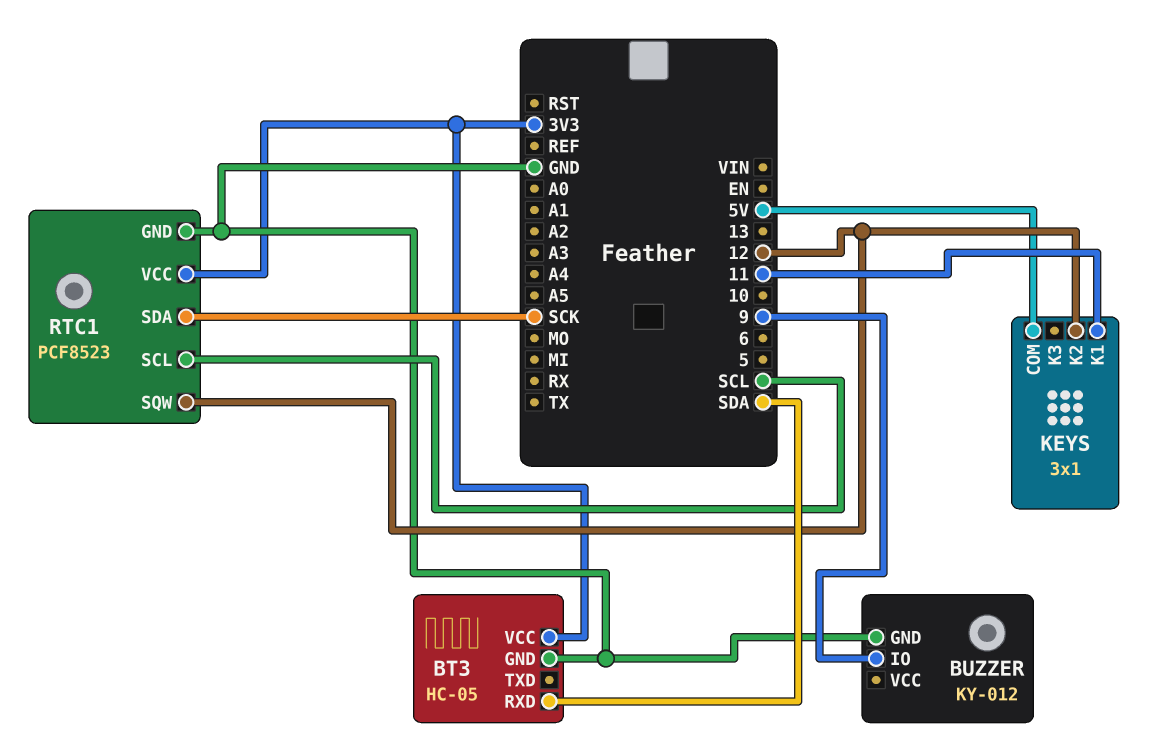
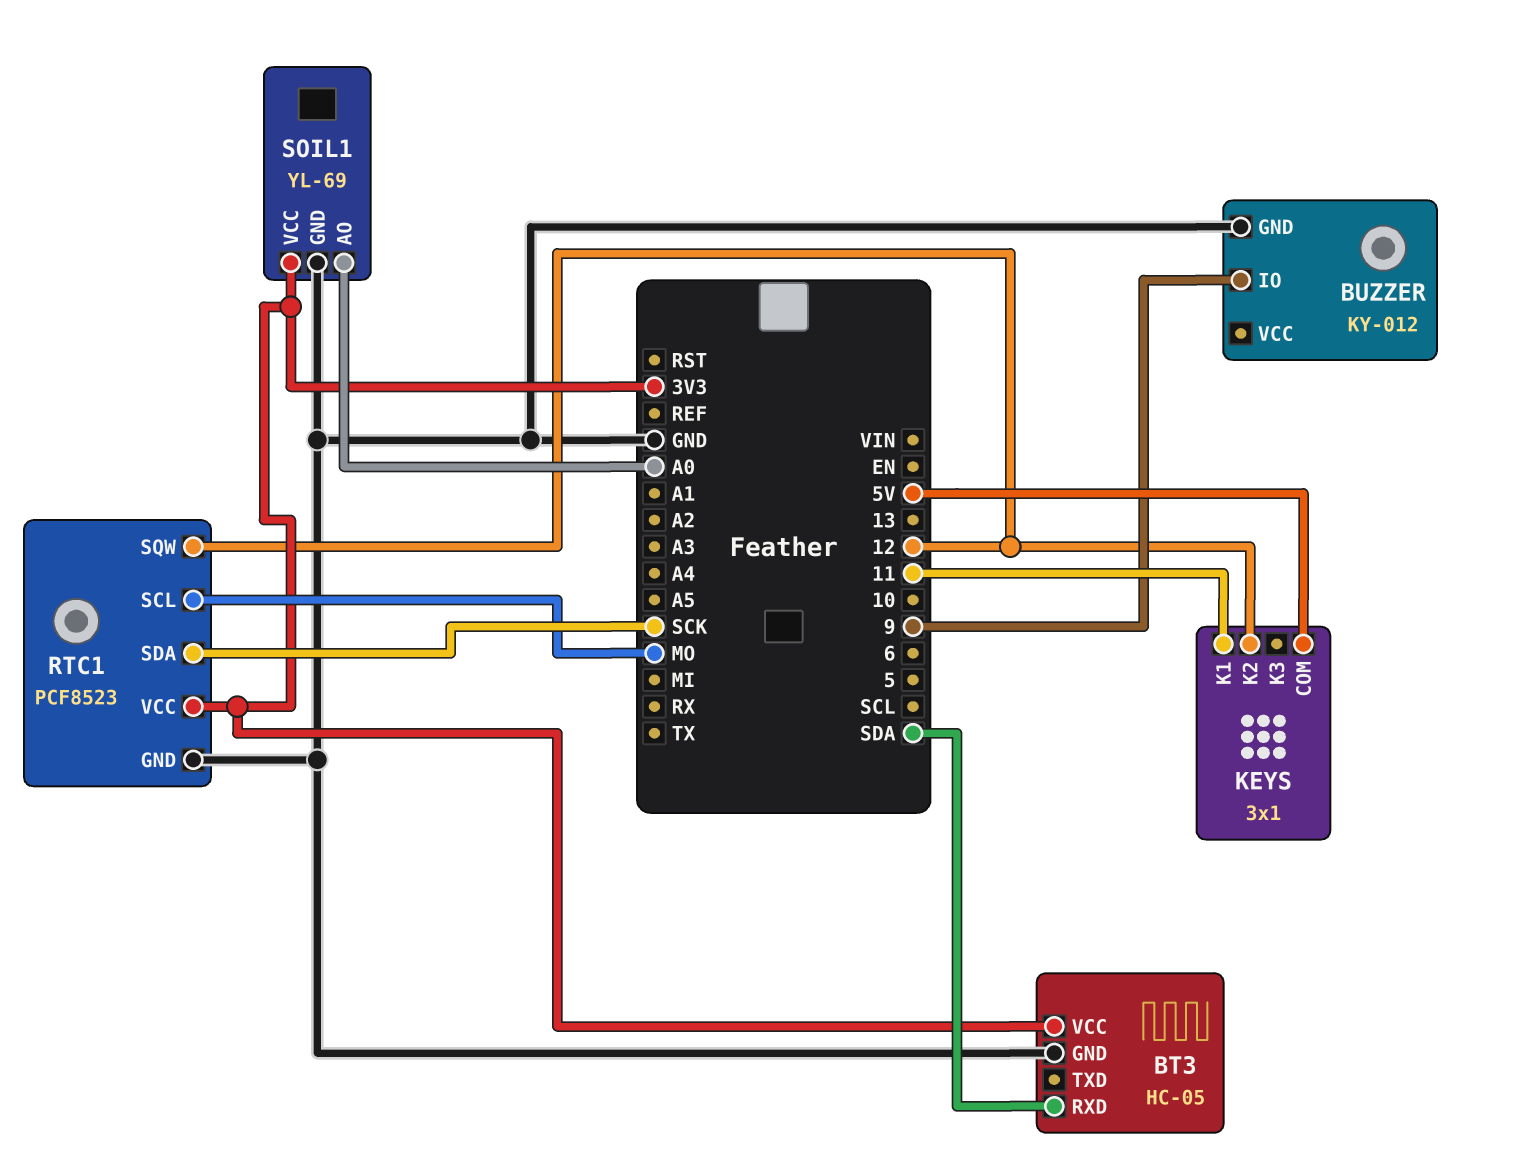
RTC1 pin SCL: SCL -> MO
SOIL1: none -> YL-69
SOIL1 pin AO: none -> A0
SOIL1 pin GND: none -> GND
SOIL1 pin VCC: none -> 3V3

